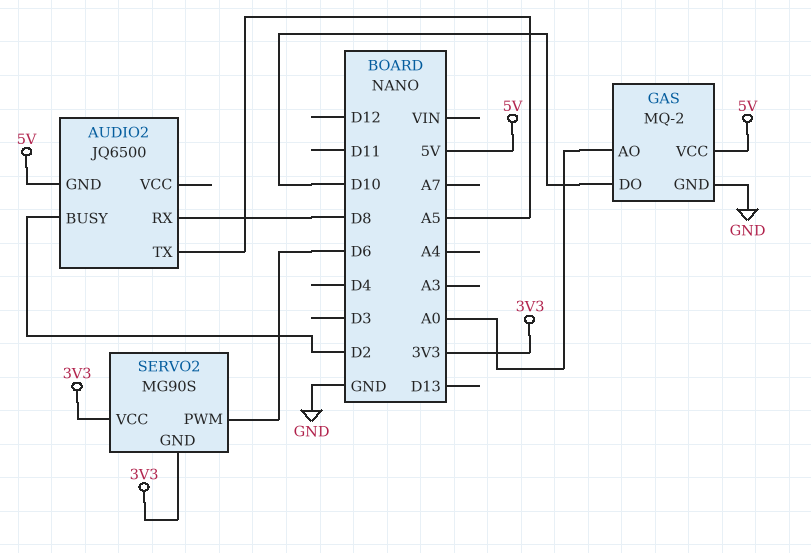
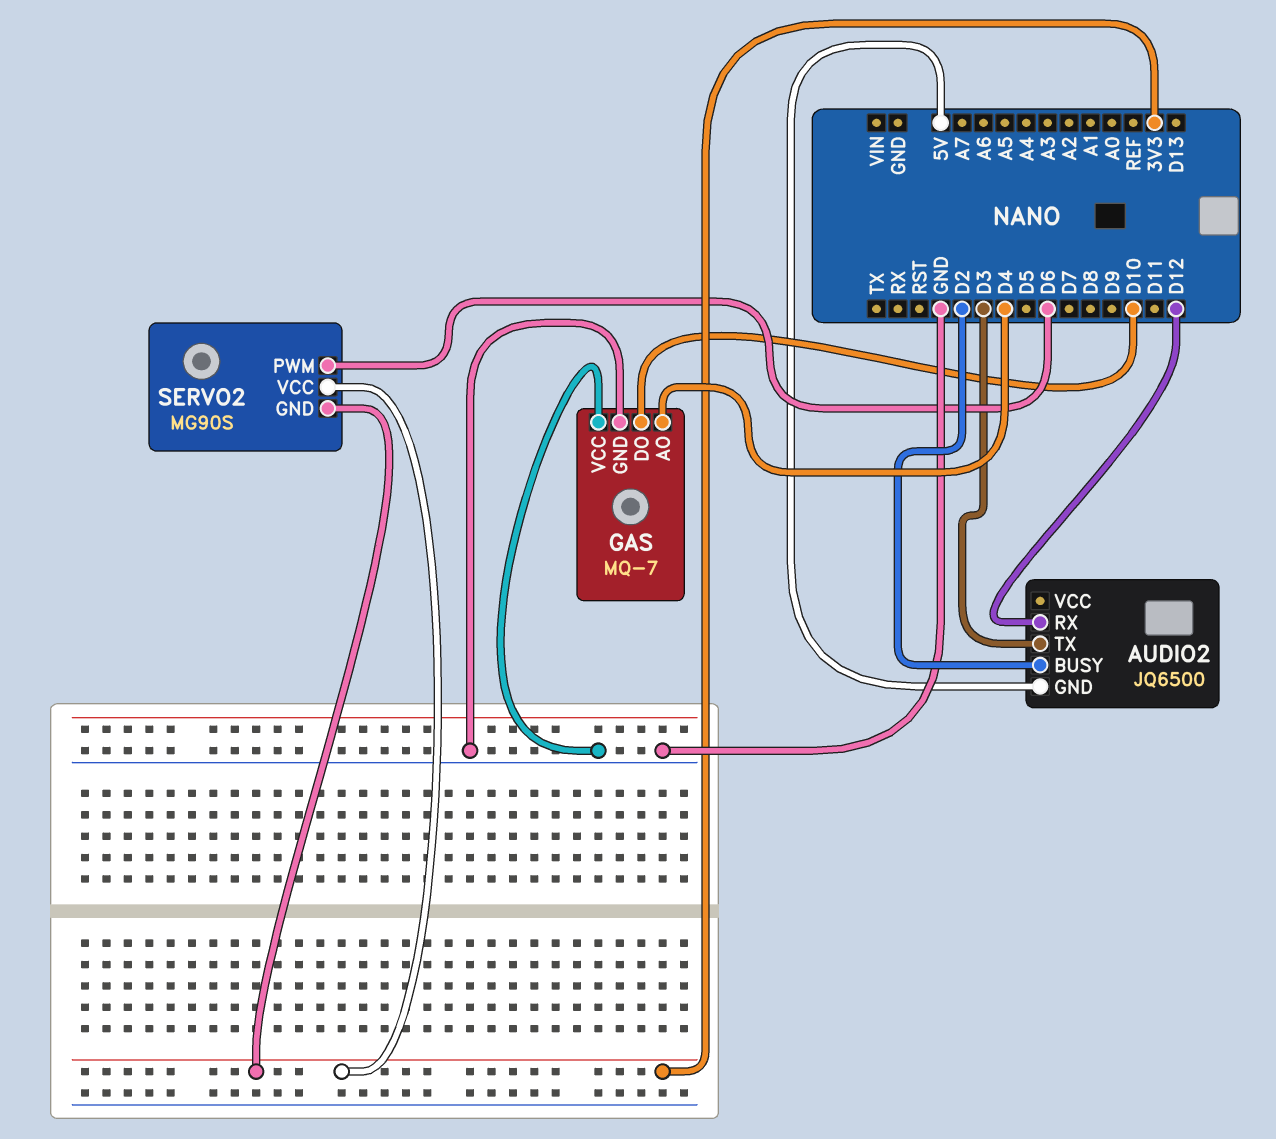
AUDIO2 pin RX: D8 -> D12
AUDIO2 pin TX: A5 -> D3
GAS: MQ-2 -> MQ-7
GAS pin AO: A0 -> D4
GAS pin VCC: 5V -> GND

